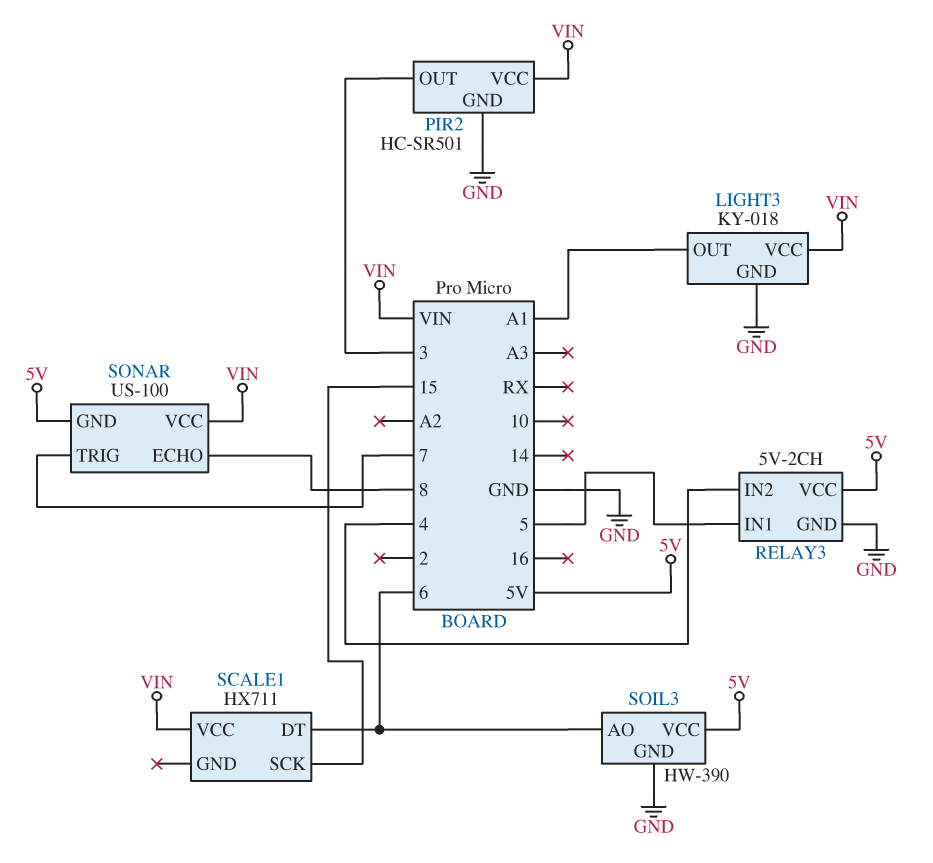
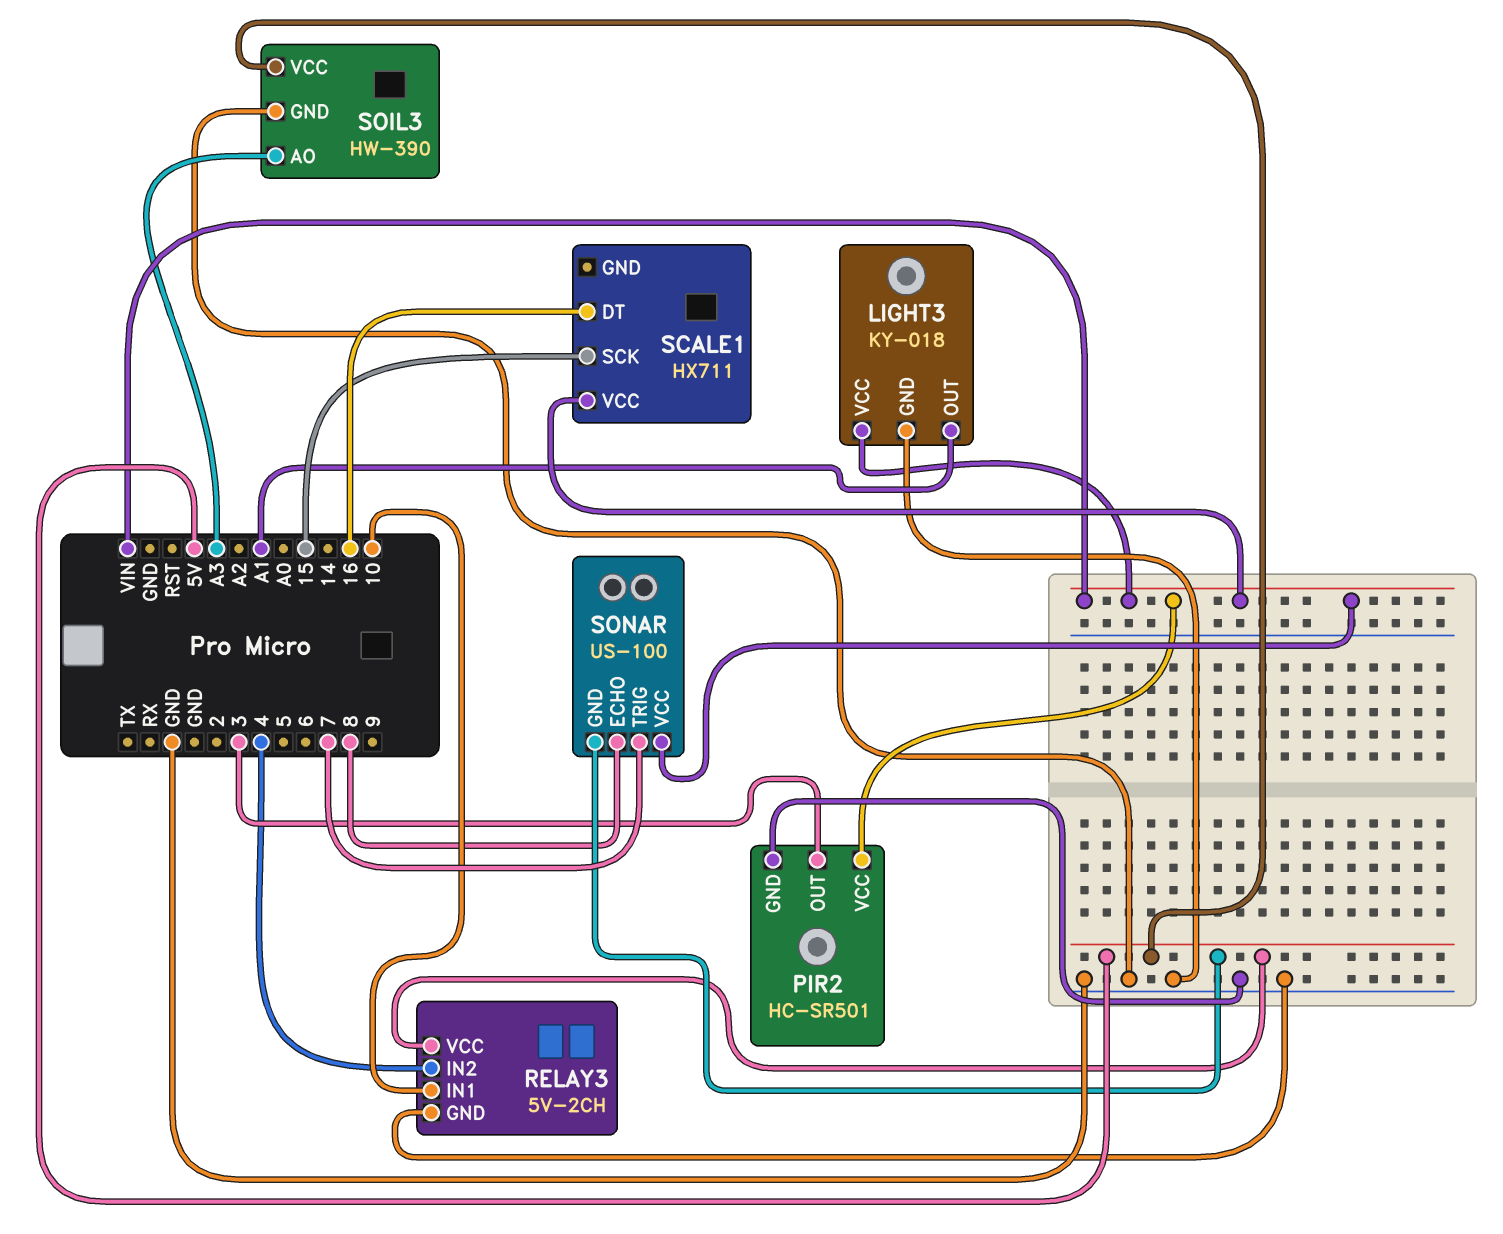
RELAY3 pin IN1: 5 -> 10
SCALE1 pin DT: 6 -> 16
SOIL3 pin AO: 6 -> A3

